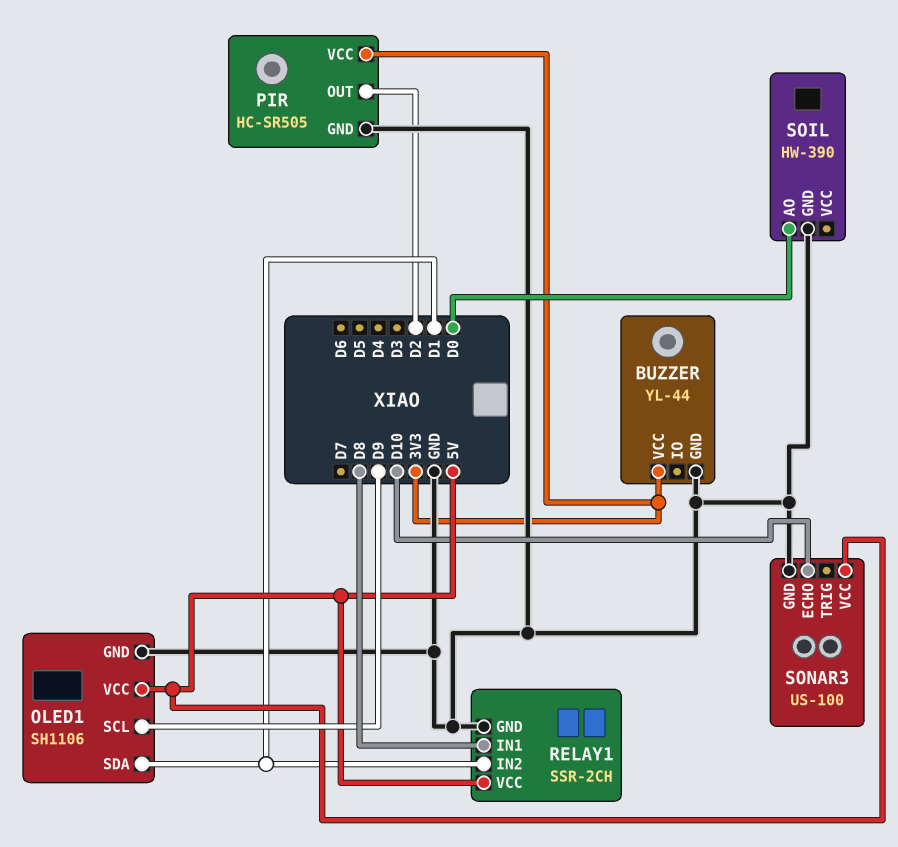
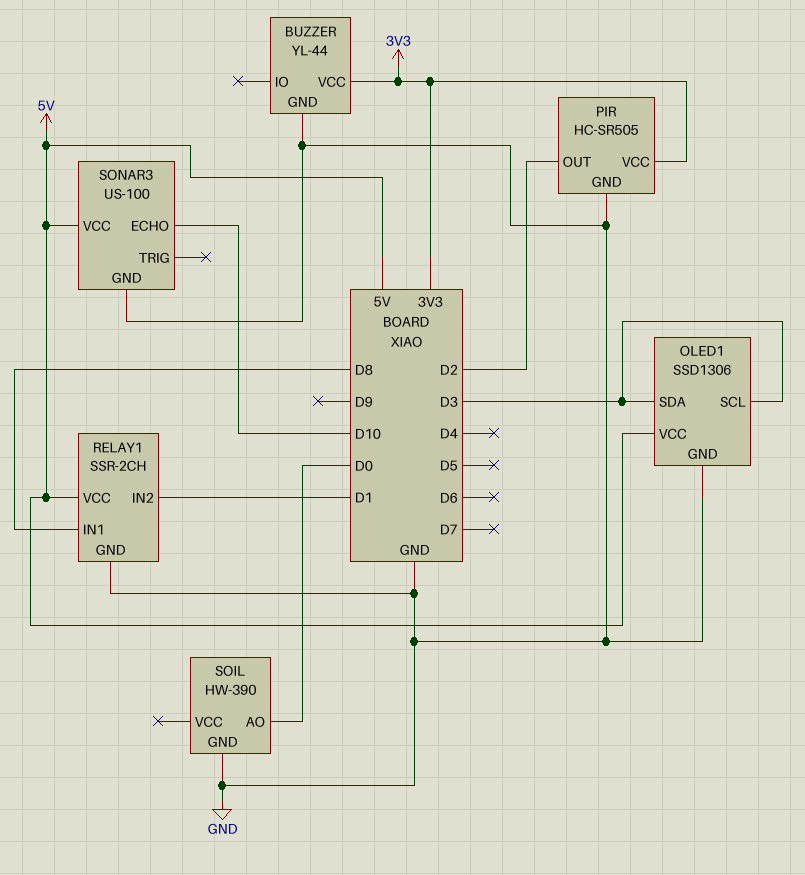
OLED1: SH1106 -> SSD1306
OLED1 pin SCL: D9 -> D3
OLED1 pin SDA: D1 -> D3

